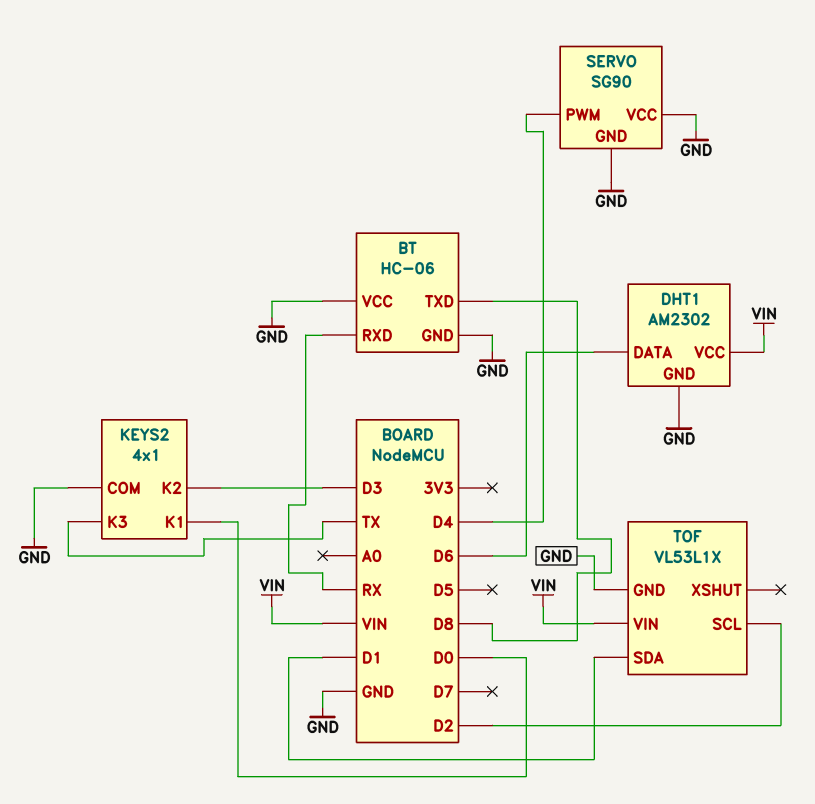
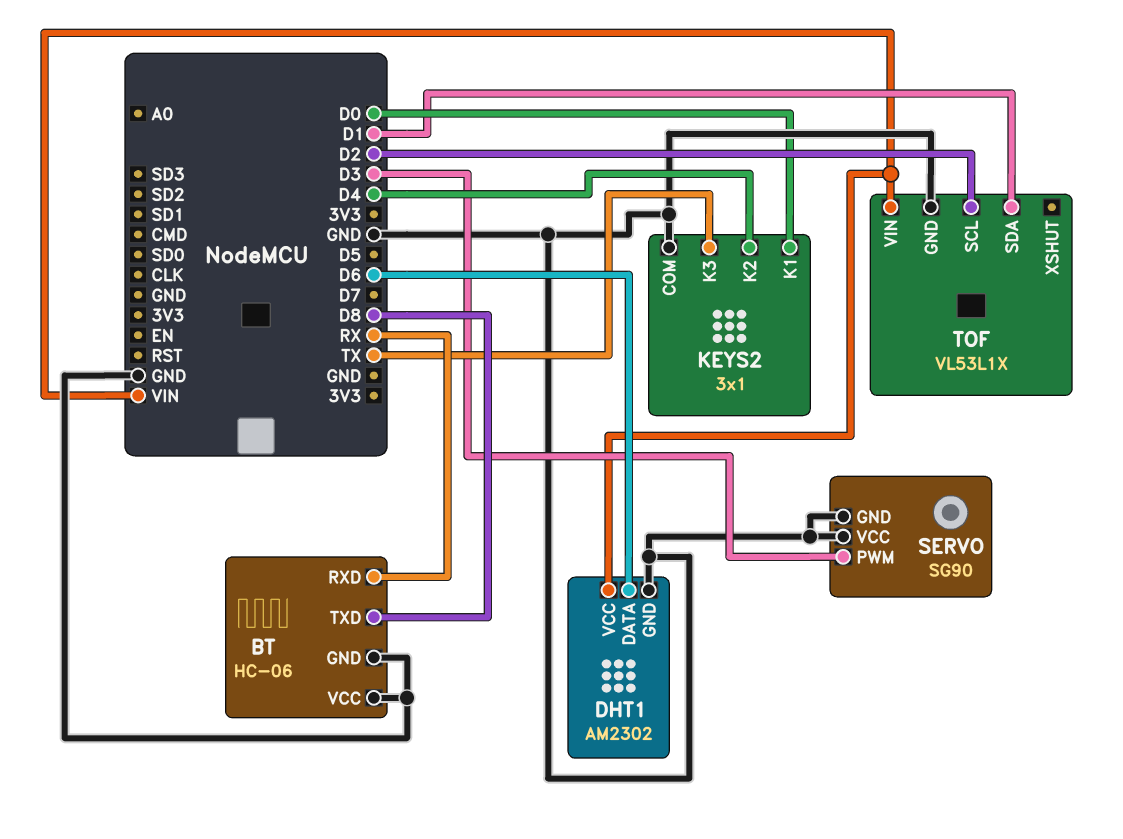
KEYS2: 4x1 -> 3x1
KEYS2 pin K2: D3 -> D4
SERVO pin PWM: D4 -> D3

